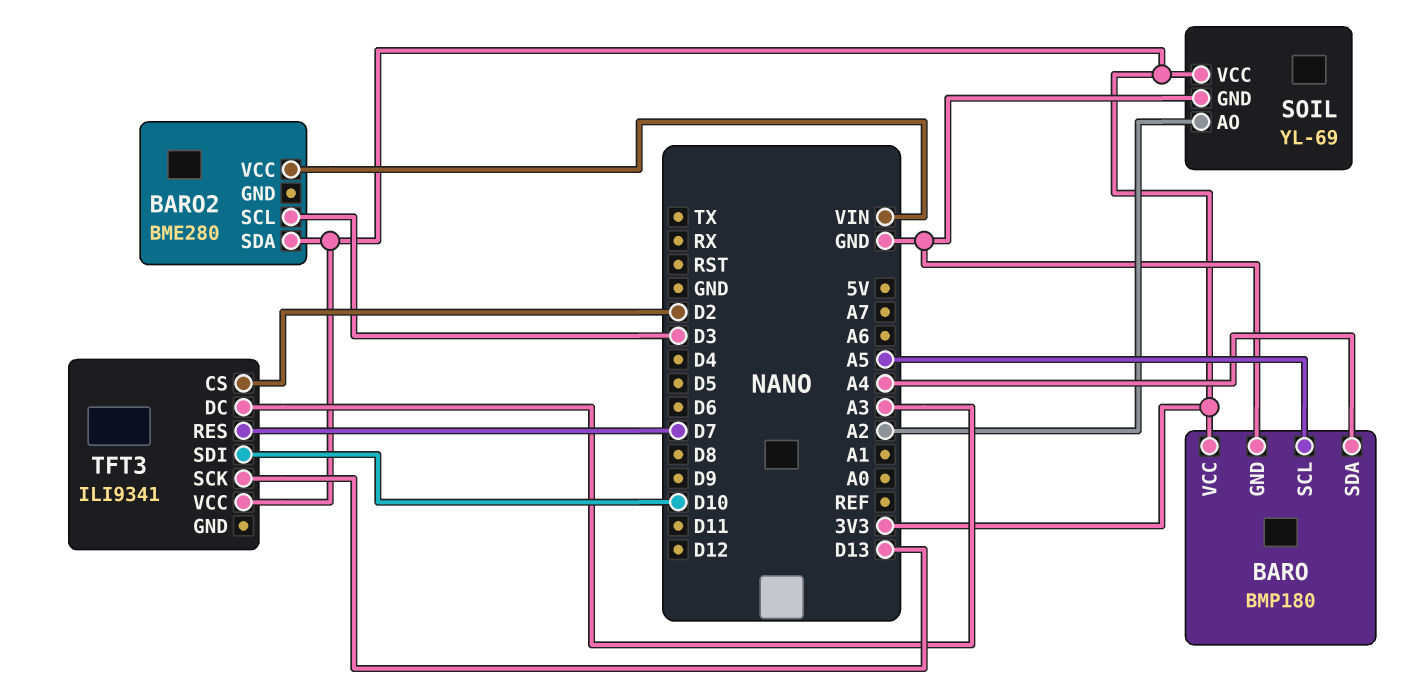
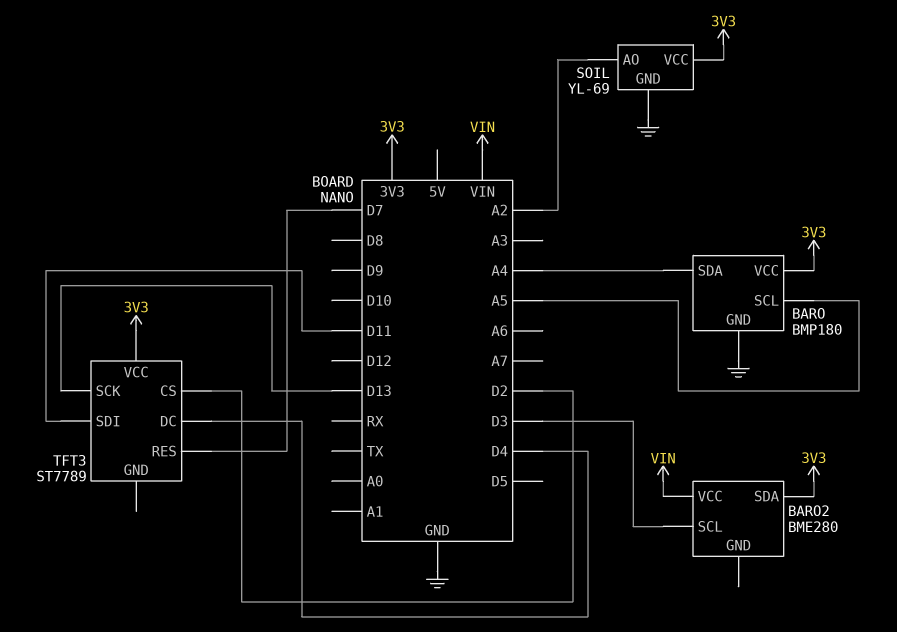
TFT3: ILI9341 -> ST7789
TFT3 pin DC: A3 -> D4
TFT3 pin SDI: D10 -> D11

